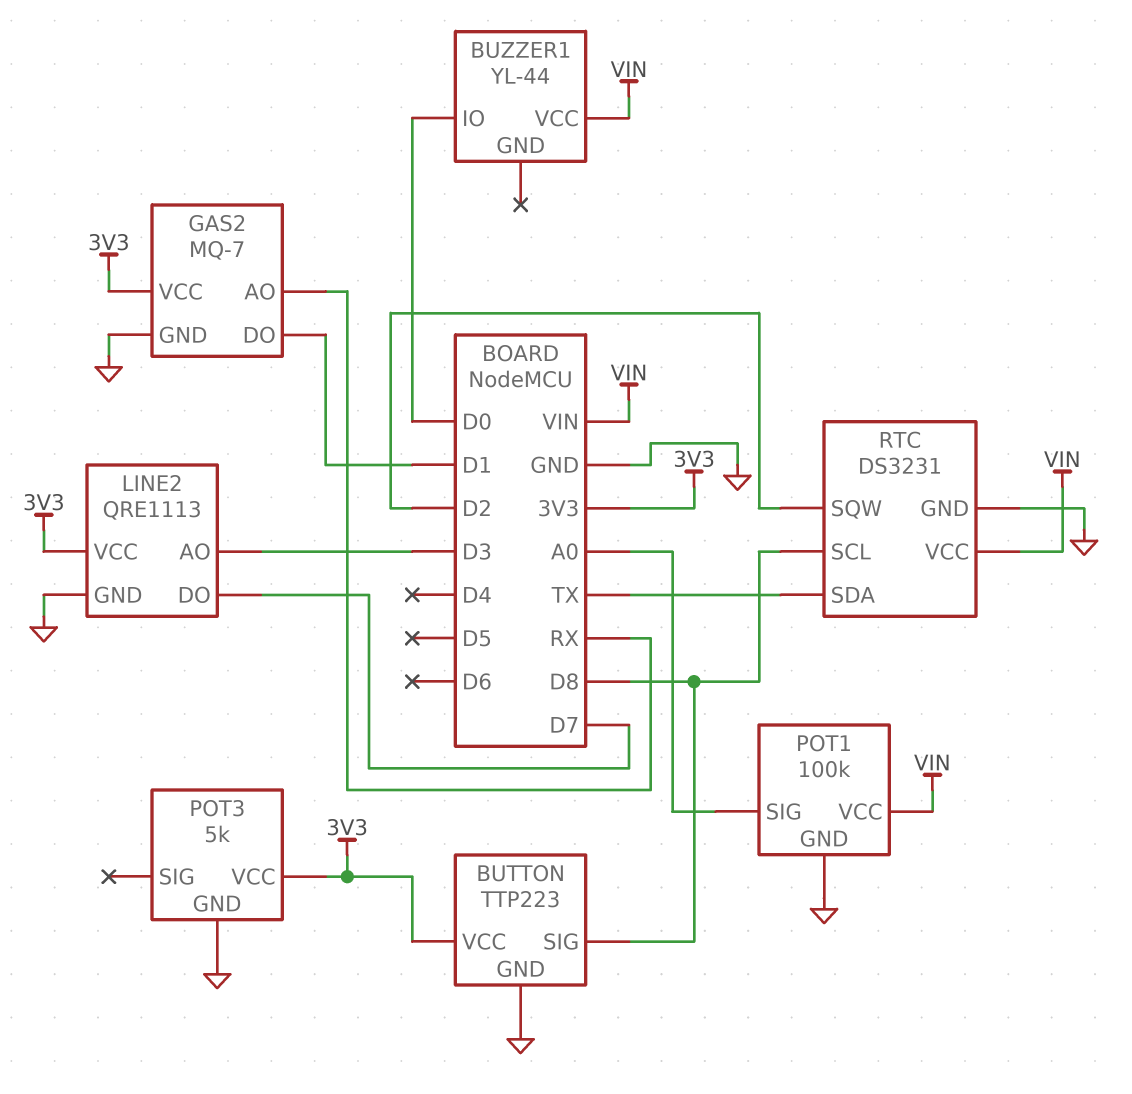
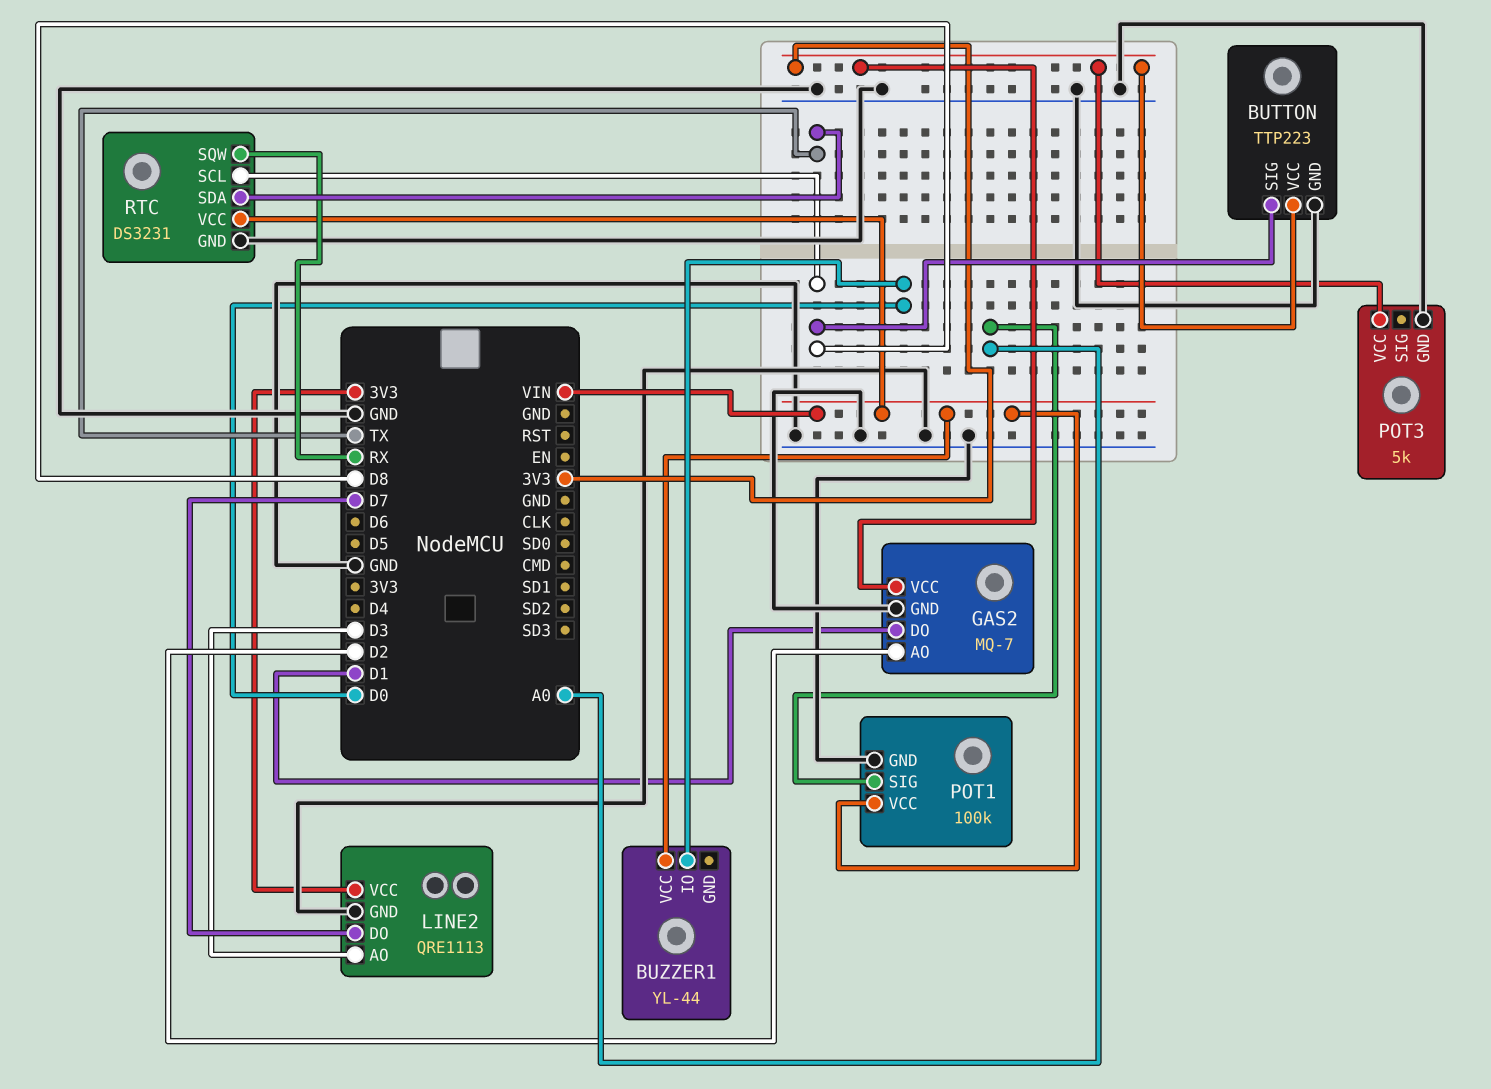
GAS2 pin AO: RX -> D2
RTC pin SQW: D2 -> RX

